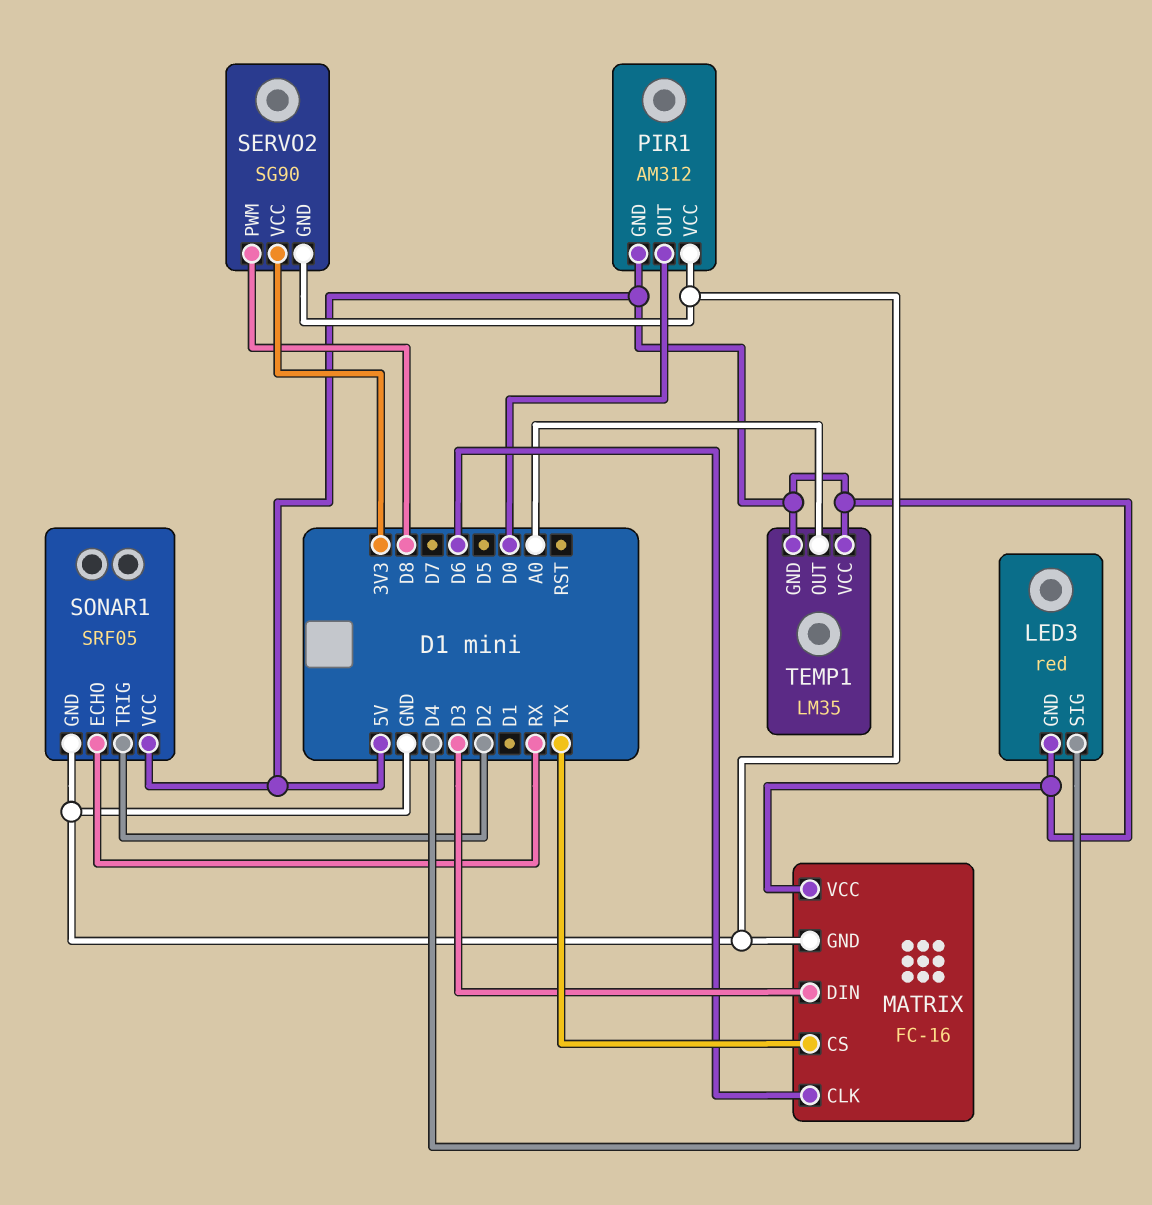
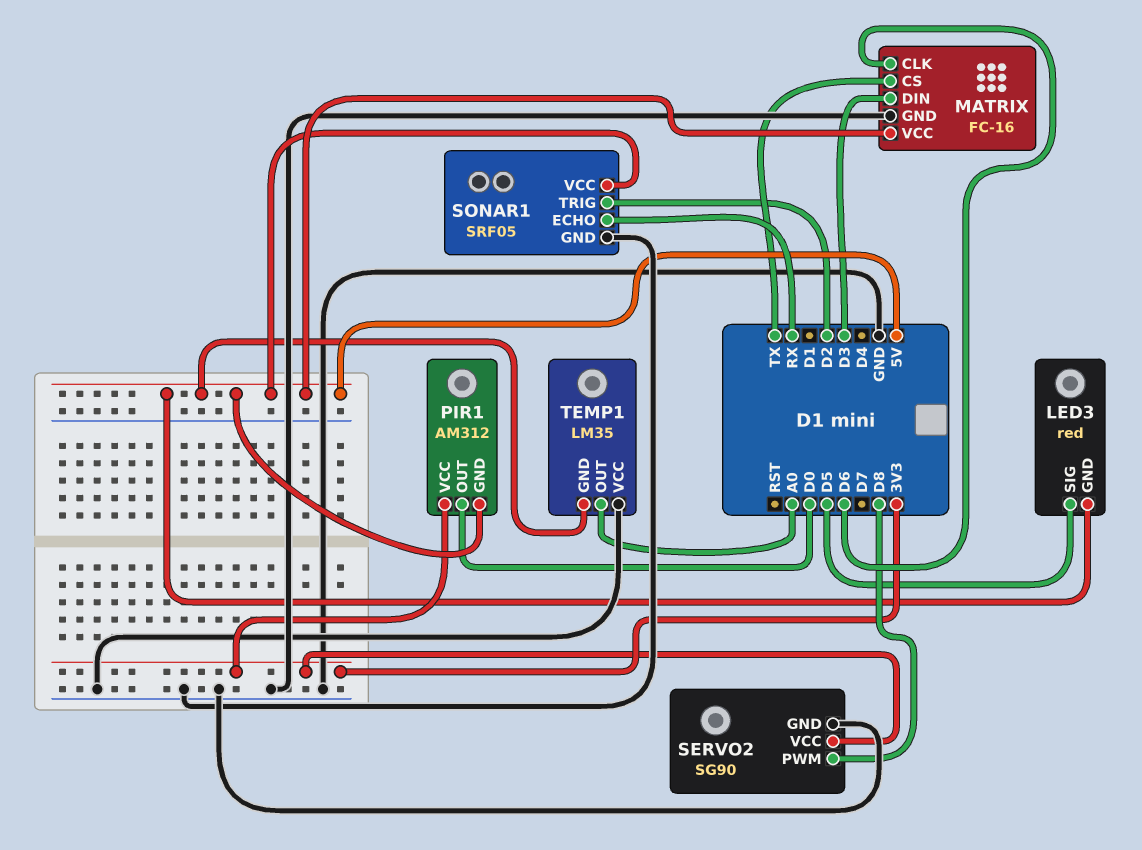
LED3 pin SIG: D4 -> D5
PIR1 pin VCC: GND -> 3V3
TEMP1 pin VCC: 5V -> GND

